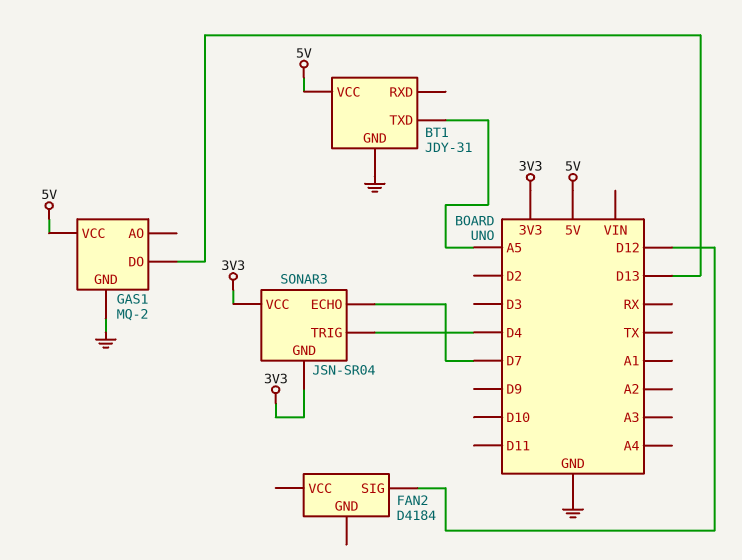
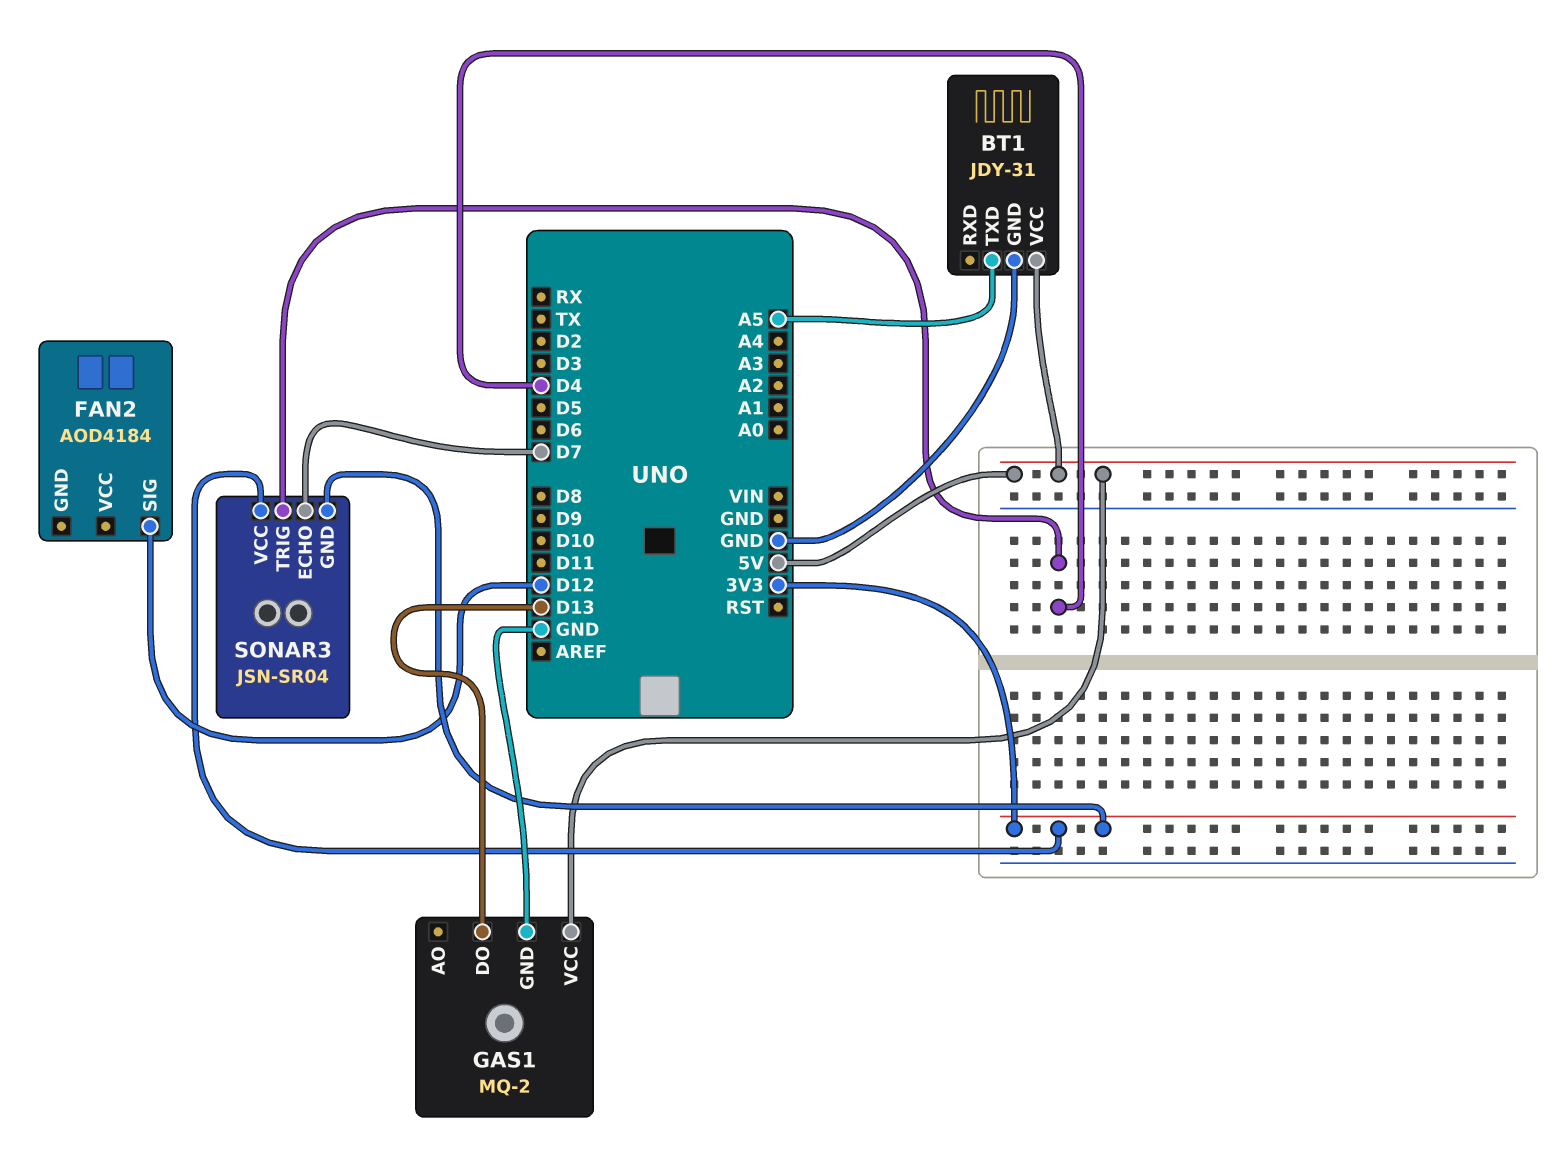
FAN2: D4184 -> AOD4184

